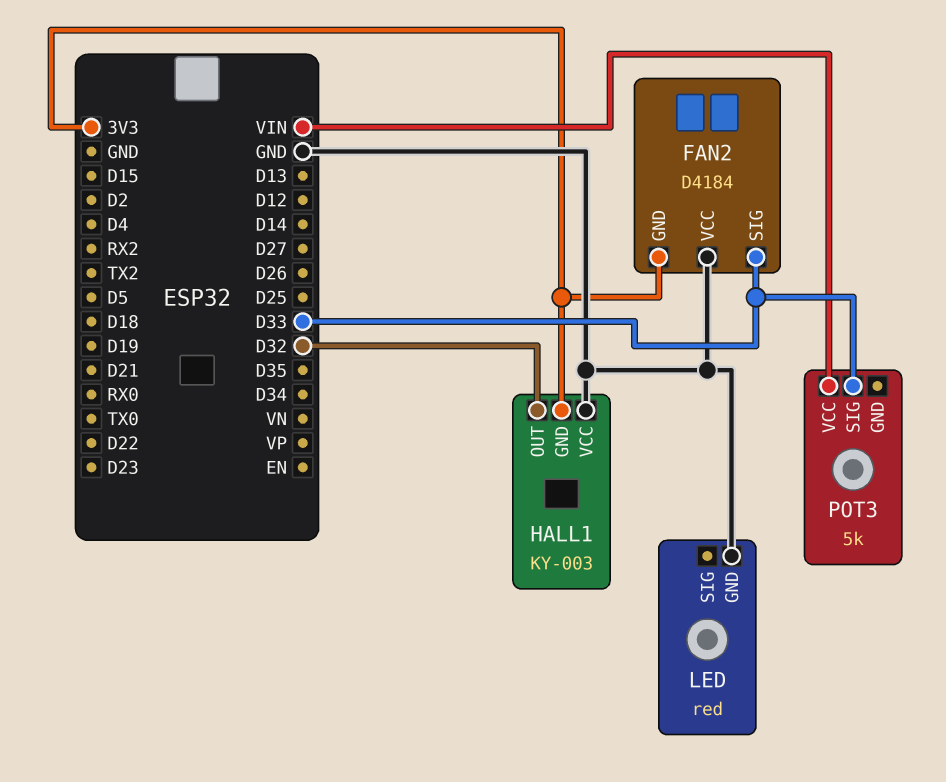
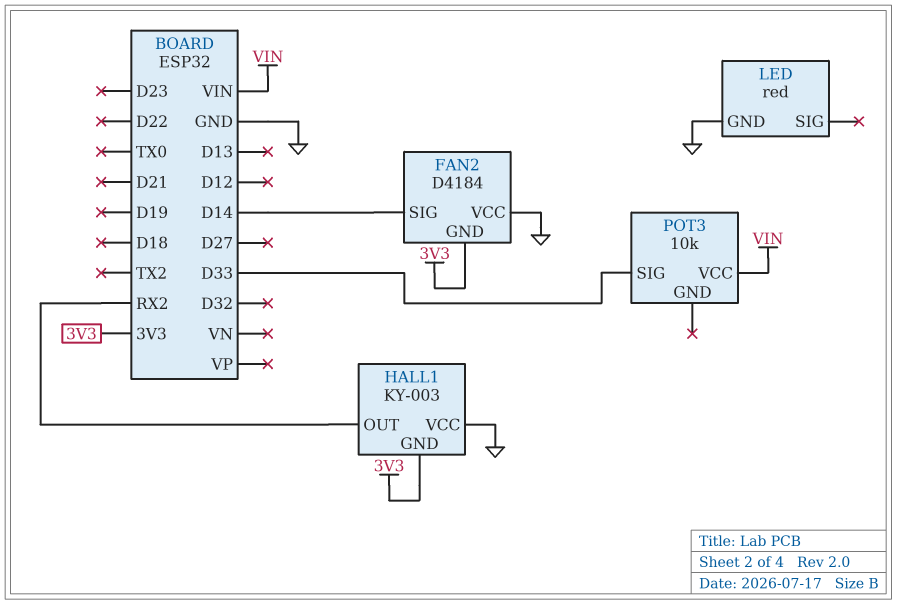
FAN2 pin SIG: D33 -> D14
HALL1 pin OUT: D32 -> RX2
POT3: 5k -> 10k

